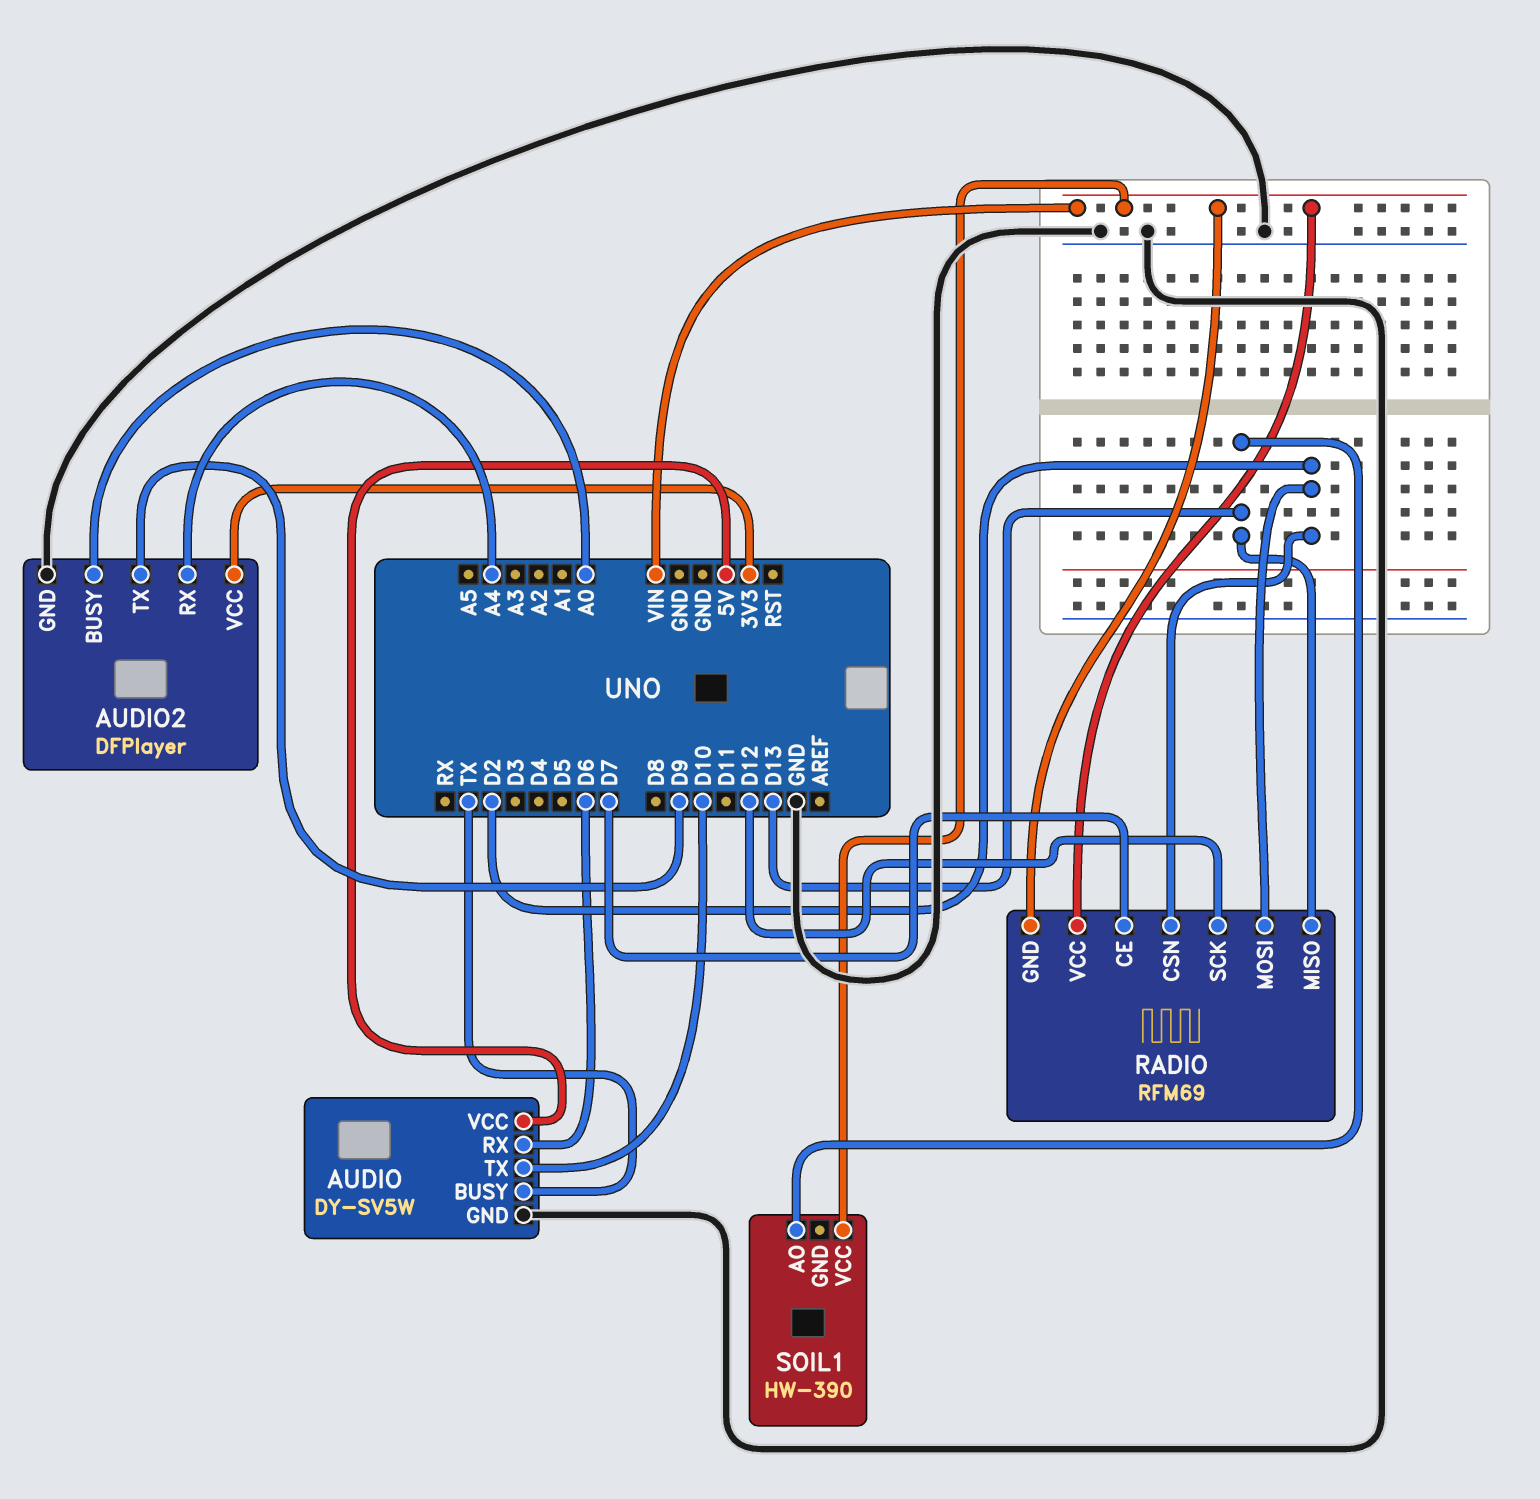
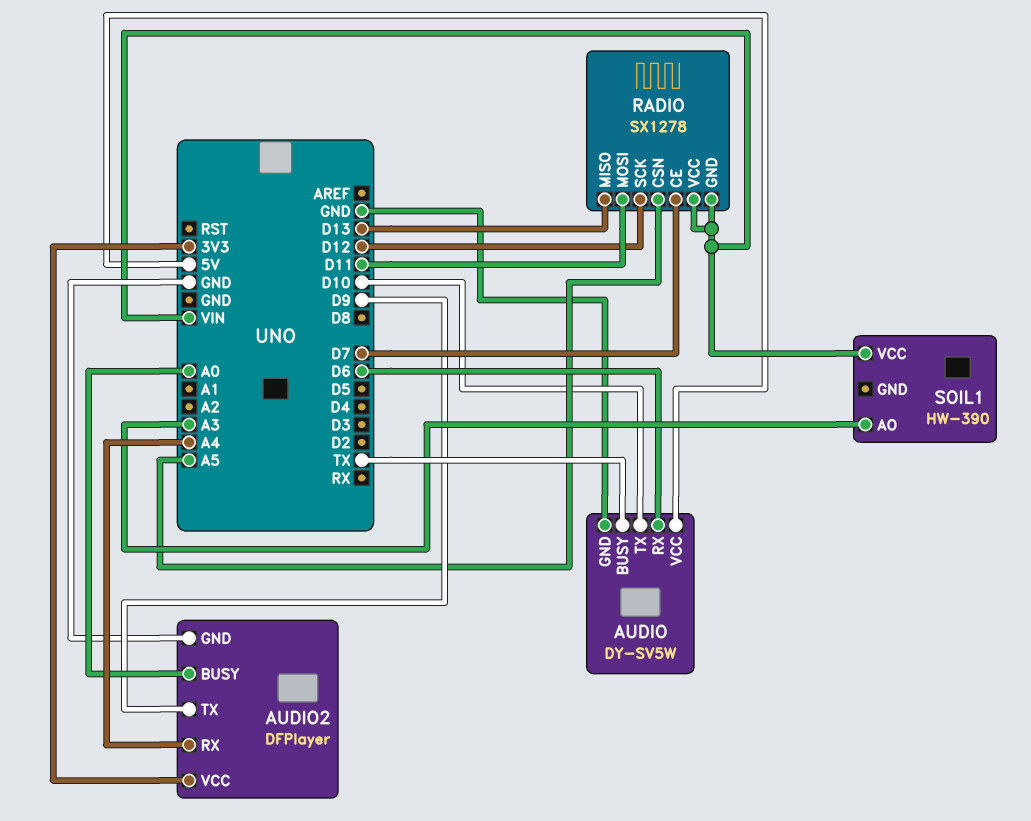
RADIO: RFM69 -> SX1278
RADIO pin CSN: D2 -> A5
RADIO pin MOSI: D2 -> D11
SOIL1 pin AO: D13 -> A3

